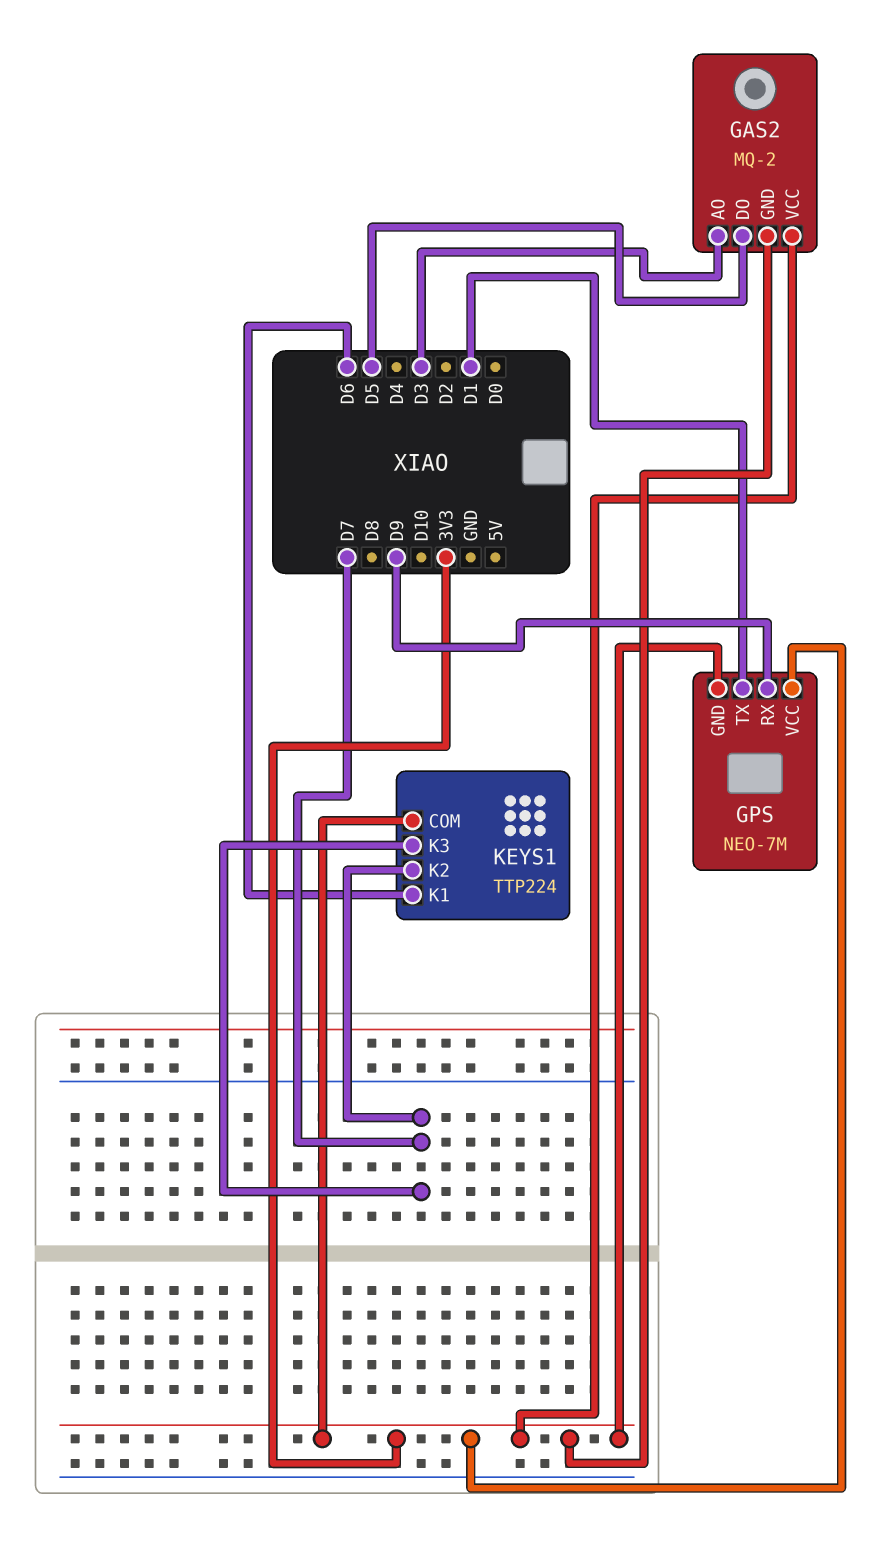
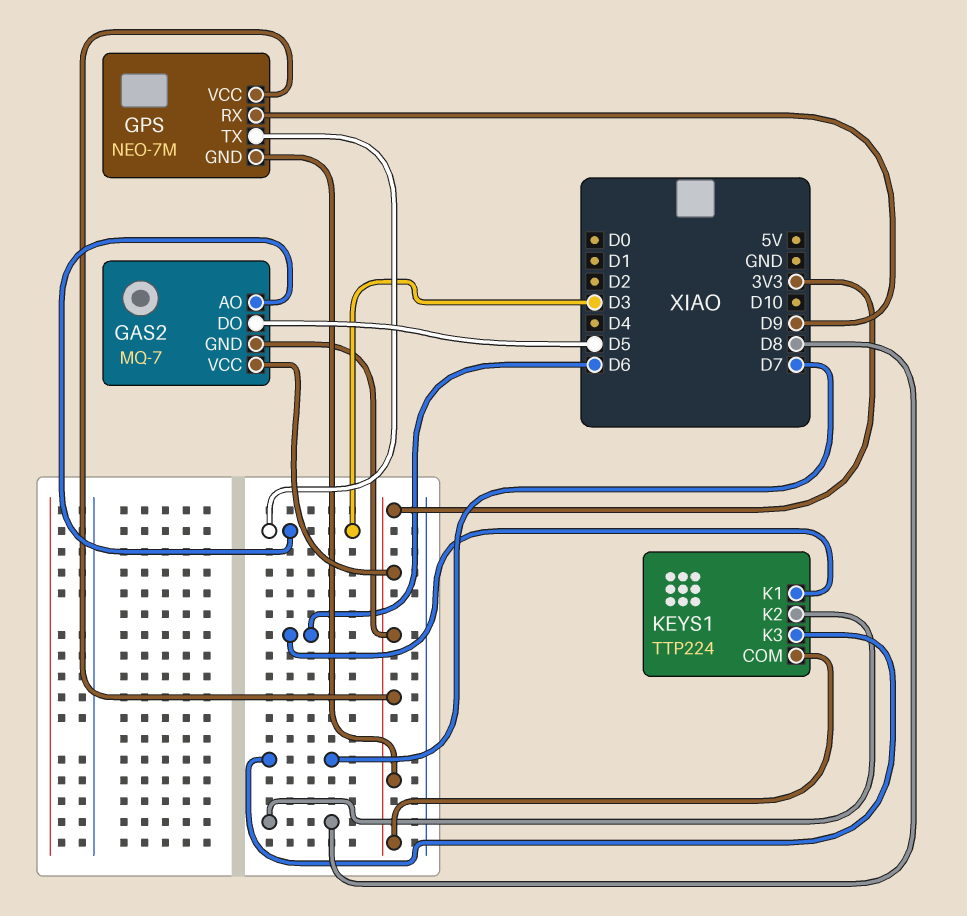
GAS2: MQ-2 -> MQ-7
GPS pin TX: D1 -> D3
KEYS1 pin K2: D7 -> D8

